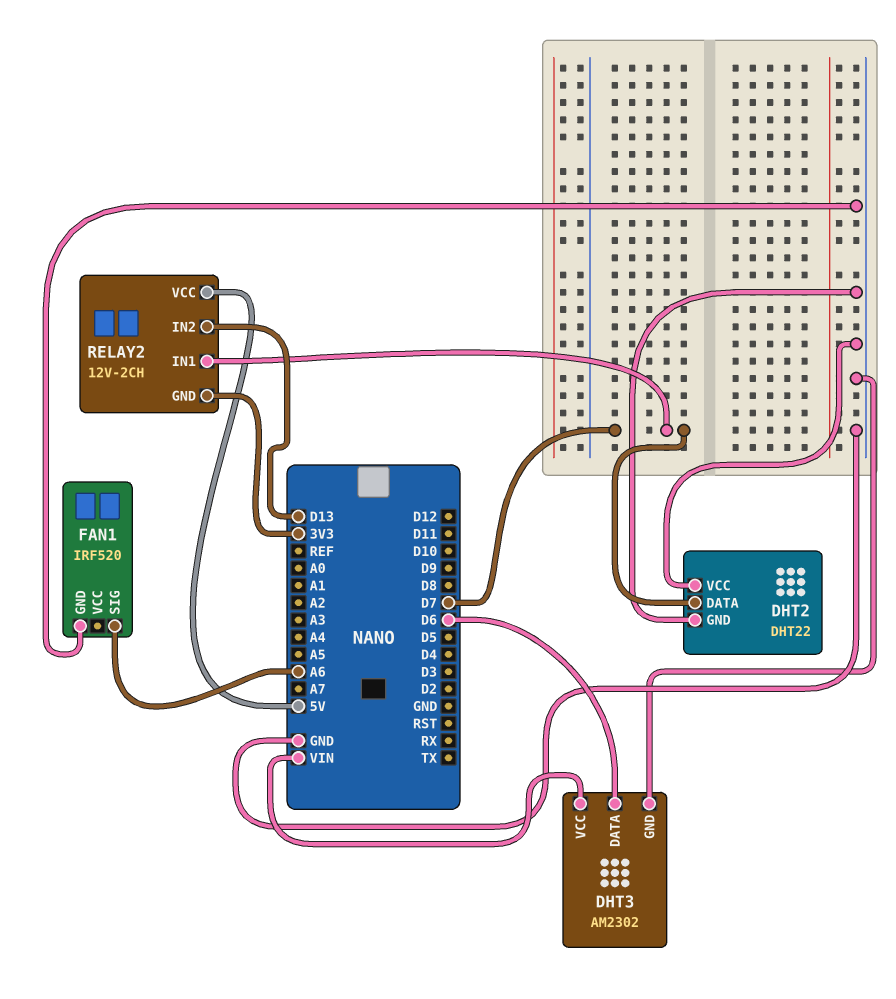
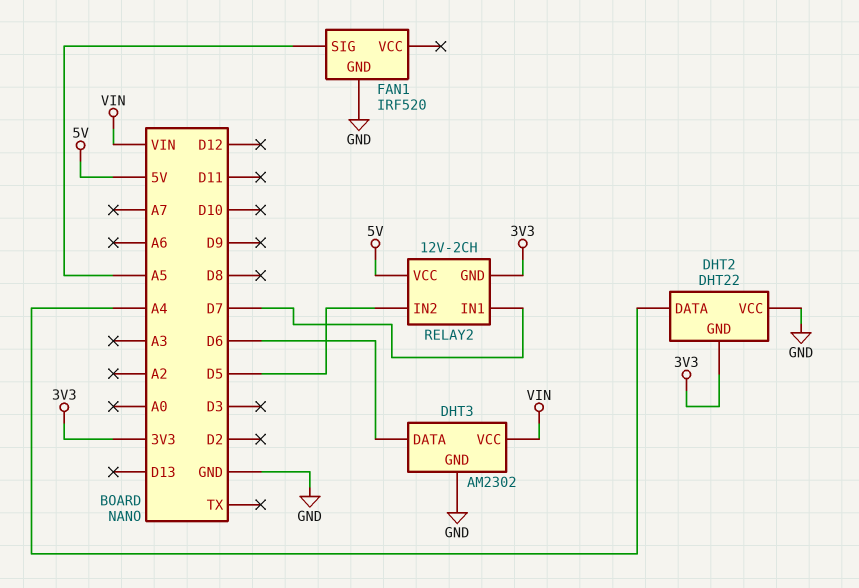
DHT2 pin DATA: D7 -> A4
DHT2 pin GND: GND -> 3V3
FAN1 pin SIG: A6 -> A5
RELAY2 pin IN2: D13 -> D5

